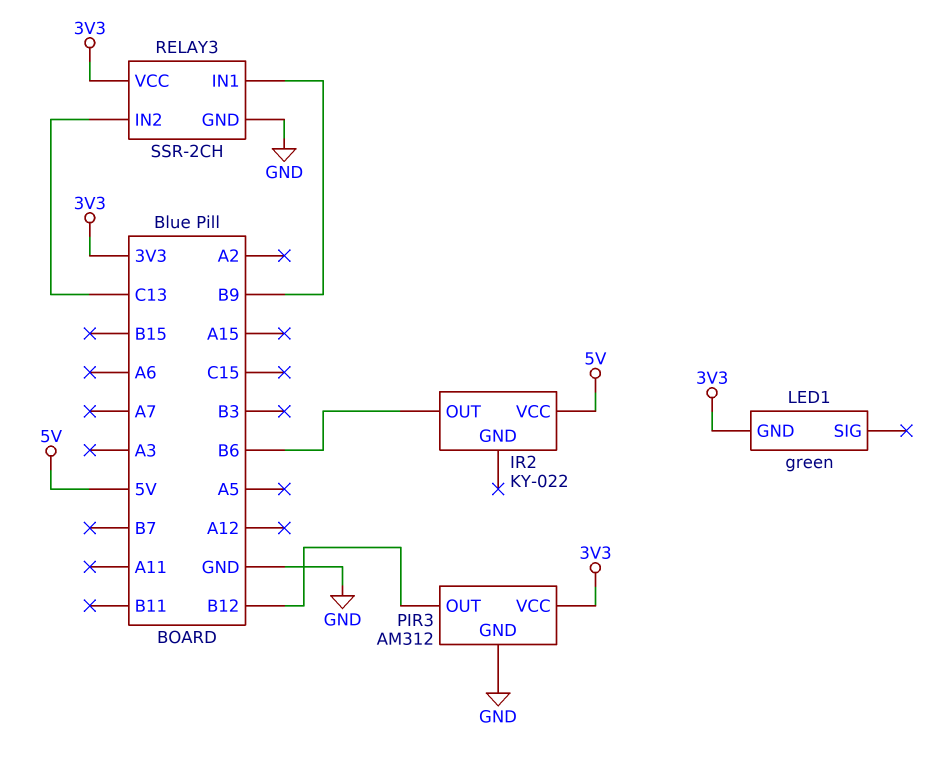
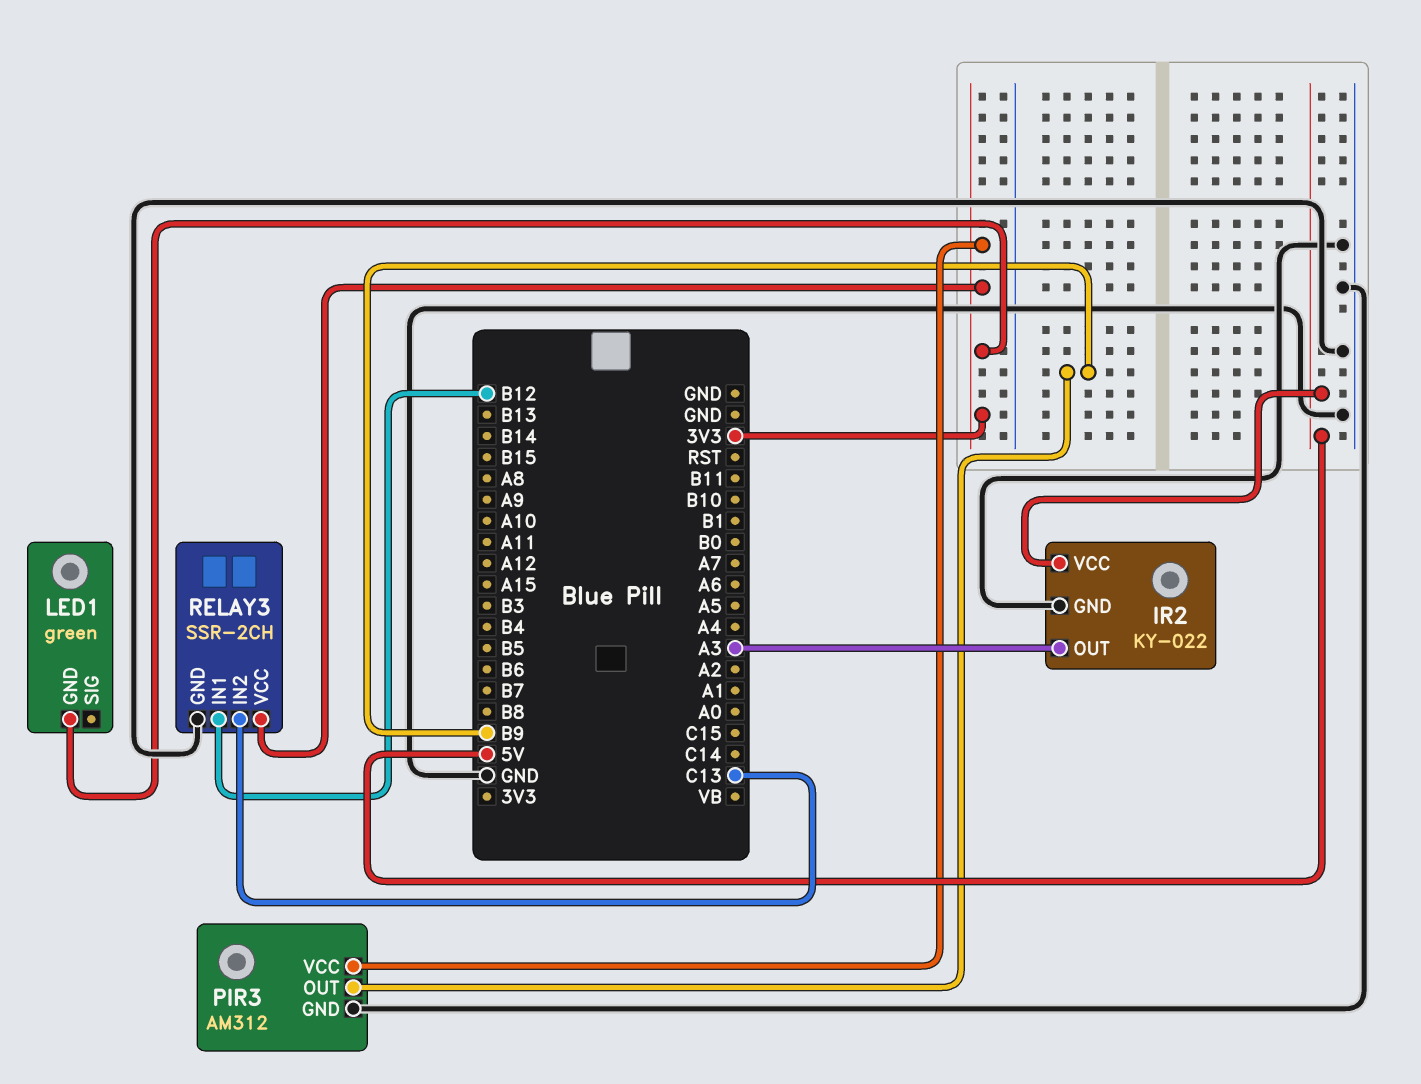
IR2 pin GND: none -> GND
IR2 pin OUT: B6 -> A3
PIR3 pin OUT: B12 -> B9
RELAY3 pin IN1: B9 -> B12

